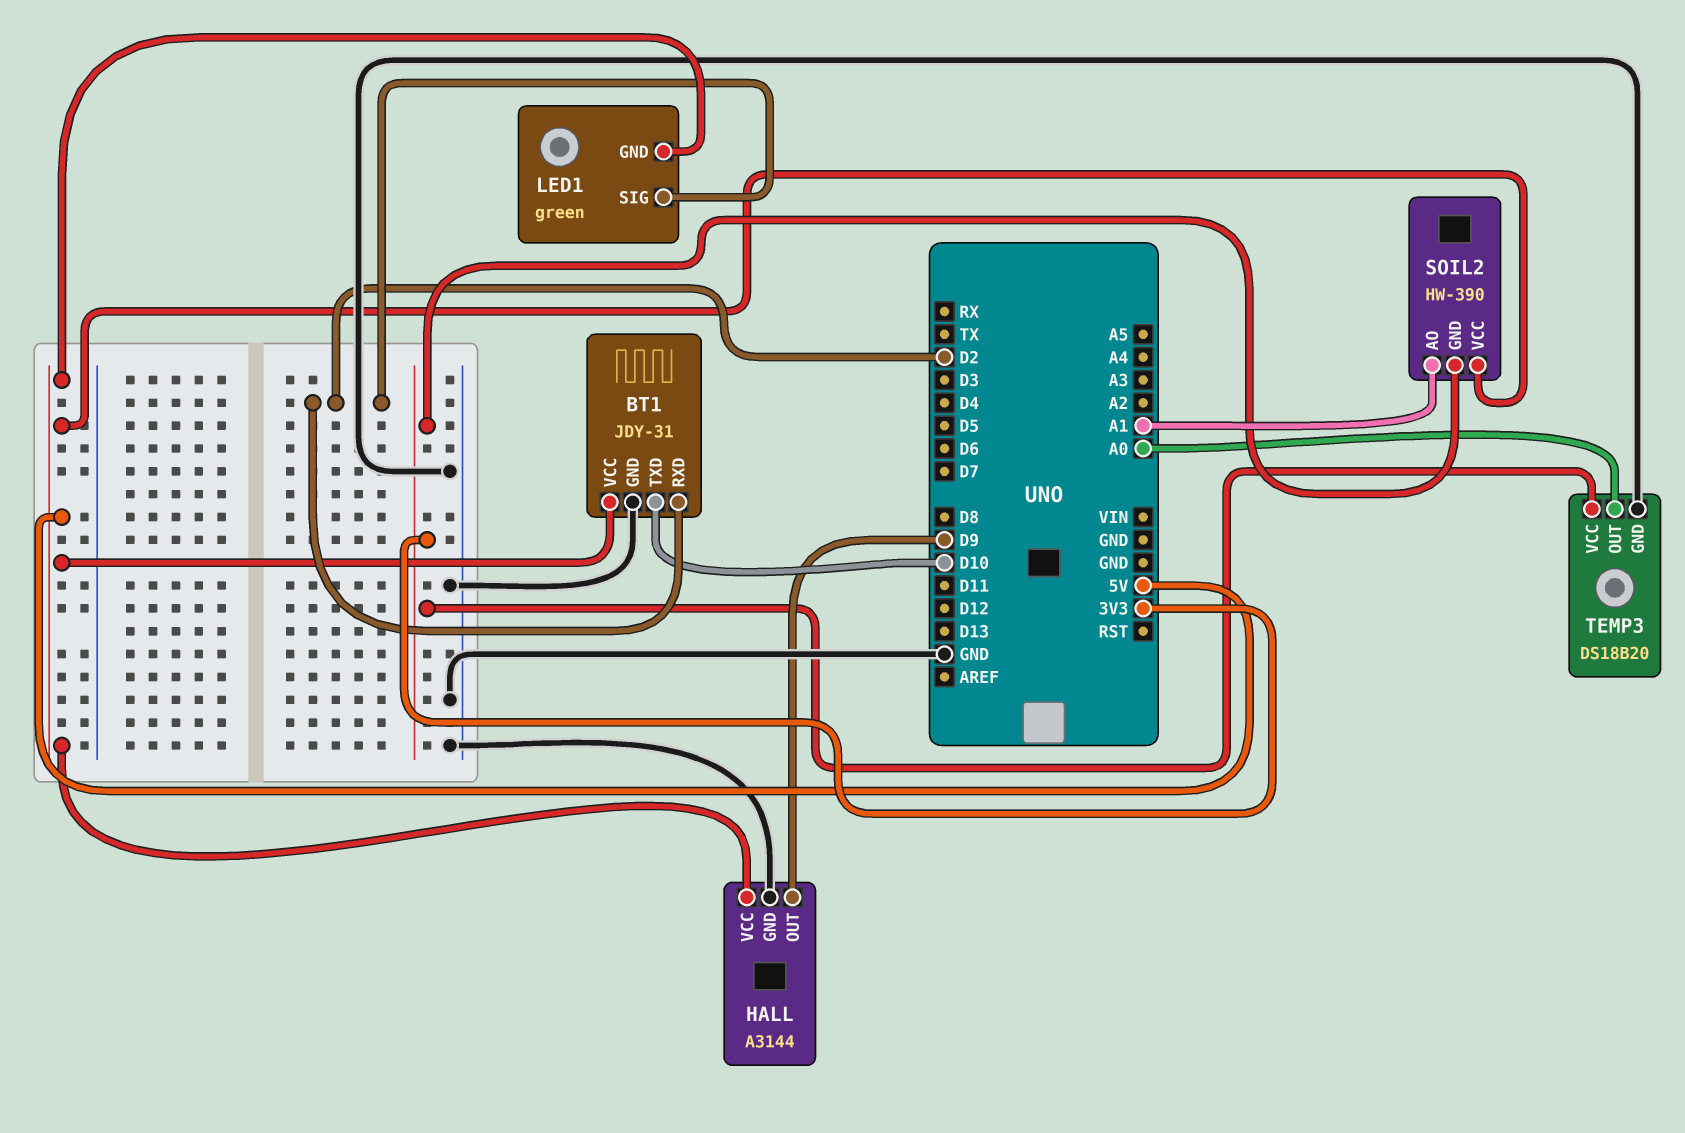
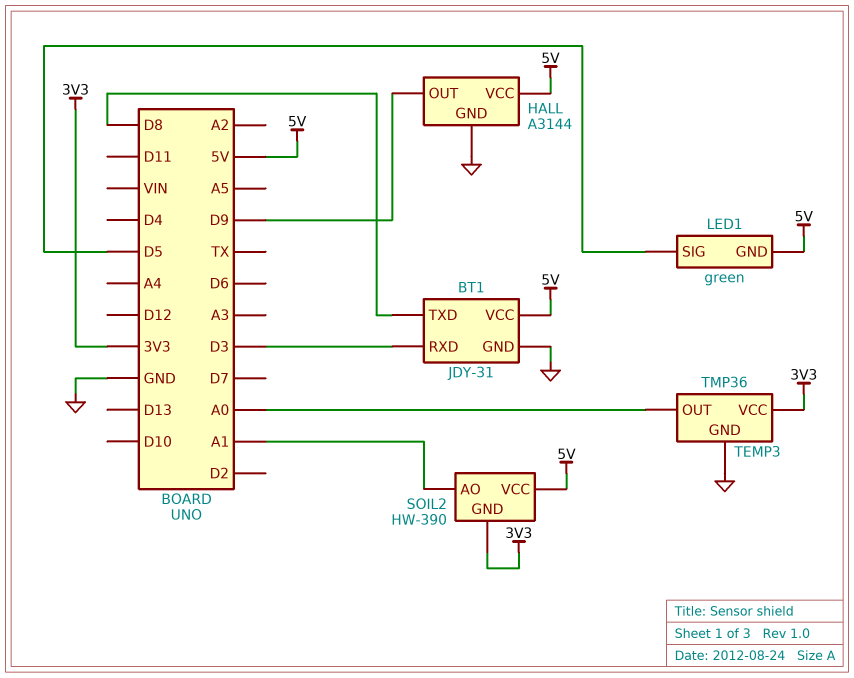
BT1 pin RXD: D2 -> D3
BT1 pin TXD: D10 -> D8
LED1 pin SIG: D2 -> D5
TEMP3: DS18B20 -> TMP36

